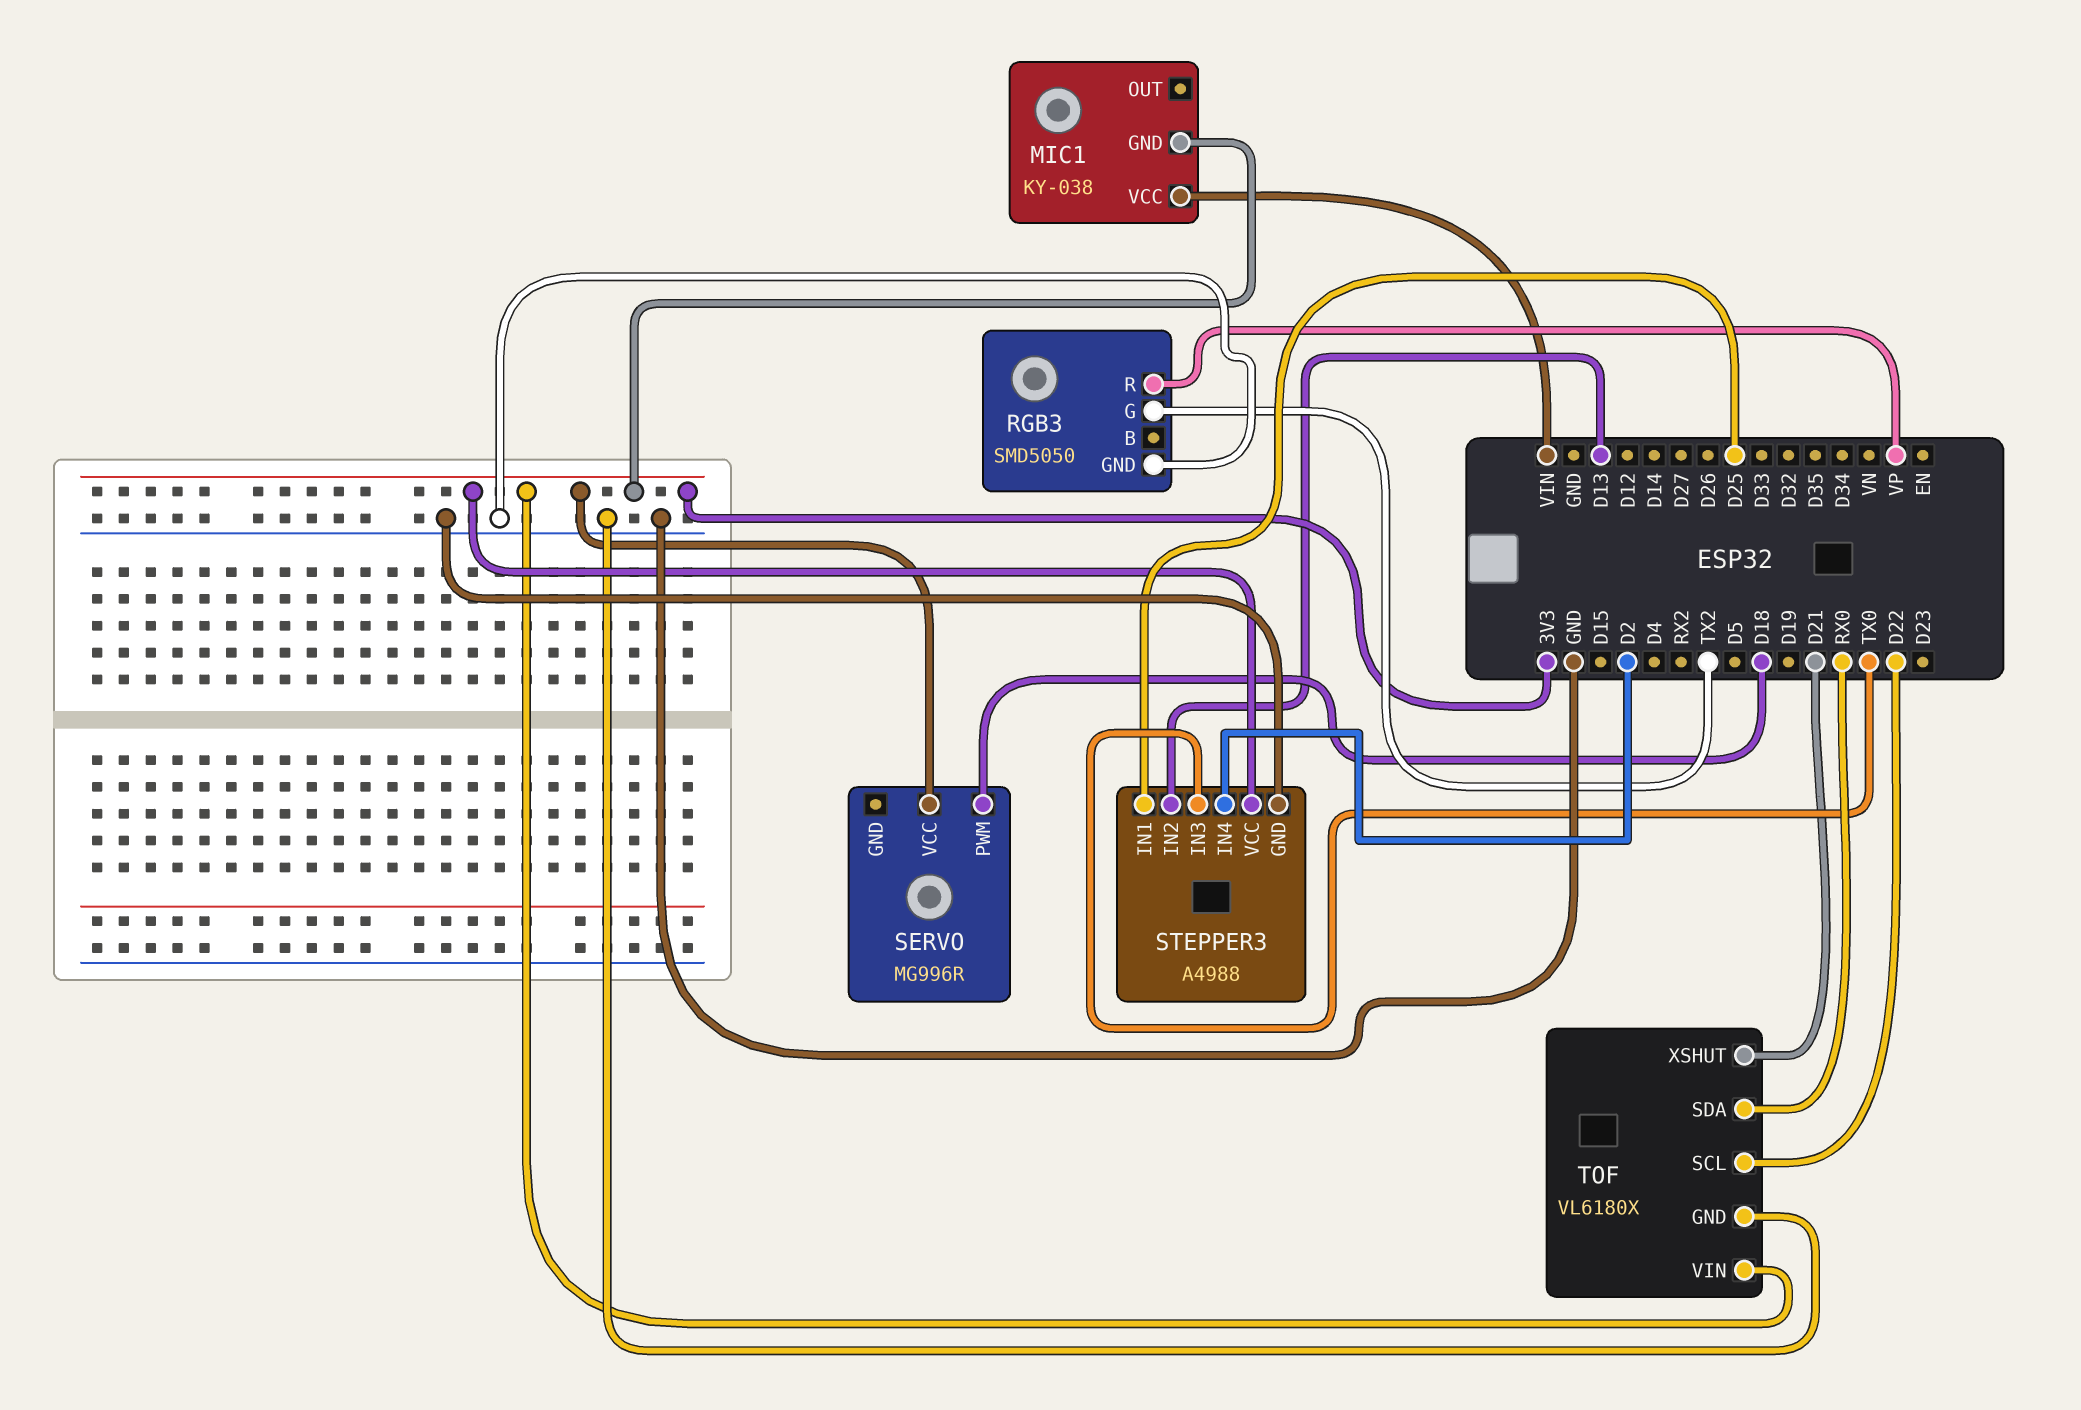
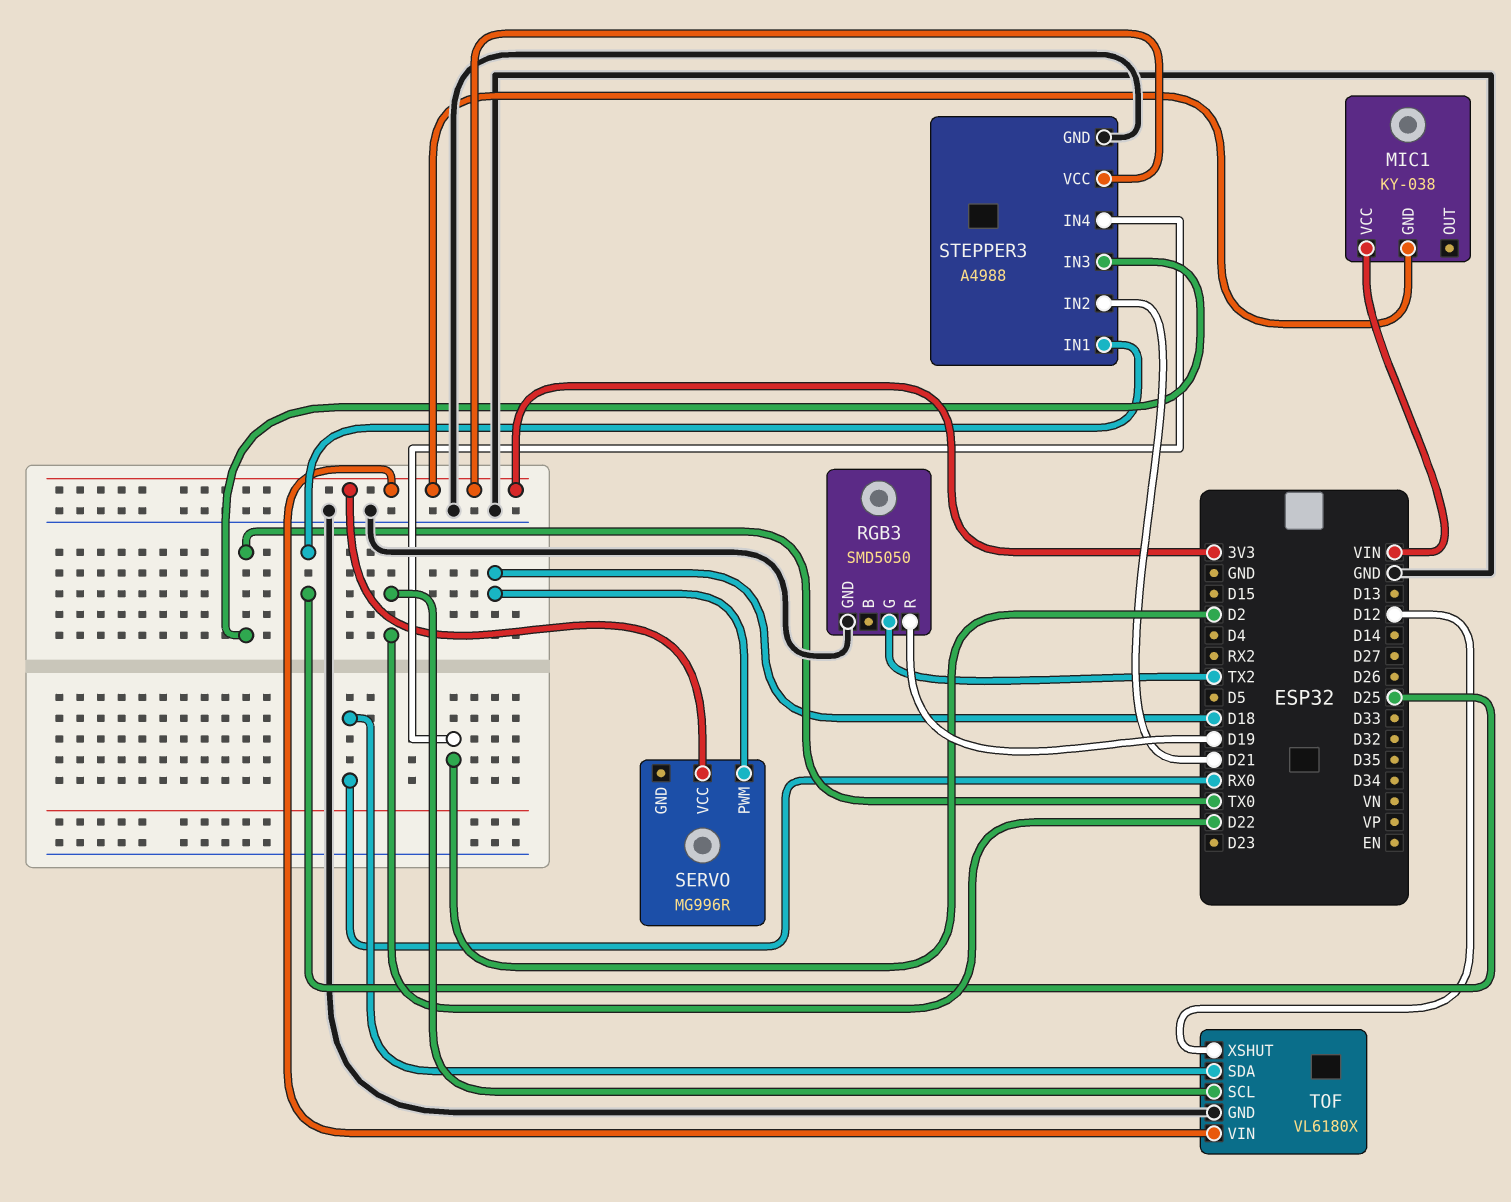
RGB3 pin R: VP -> D19
STEPPER3 pin IN2: D13 -> D21
TOF pin XSHUT: D21 -> D12

